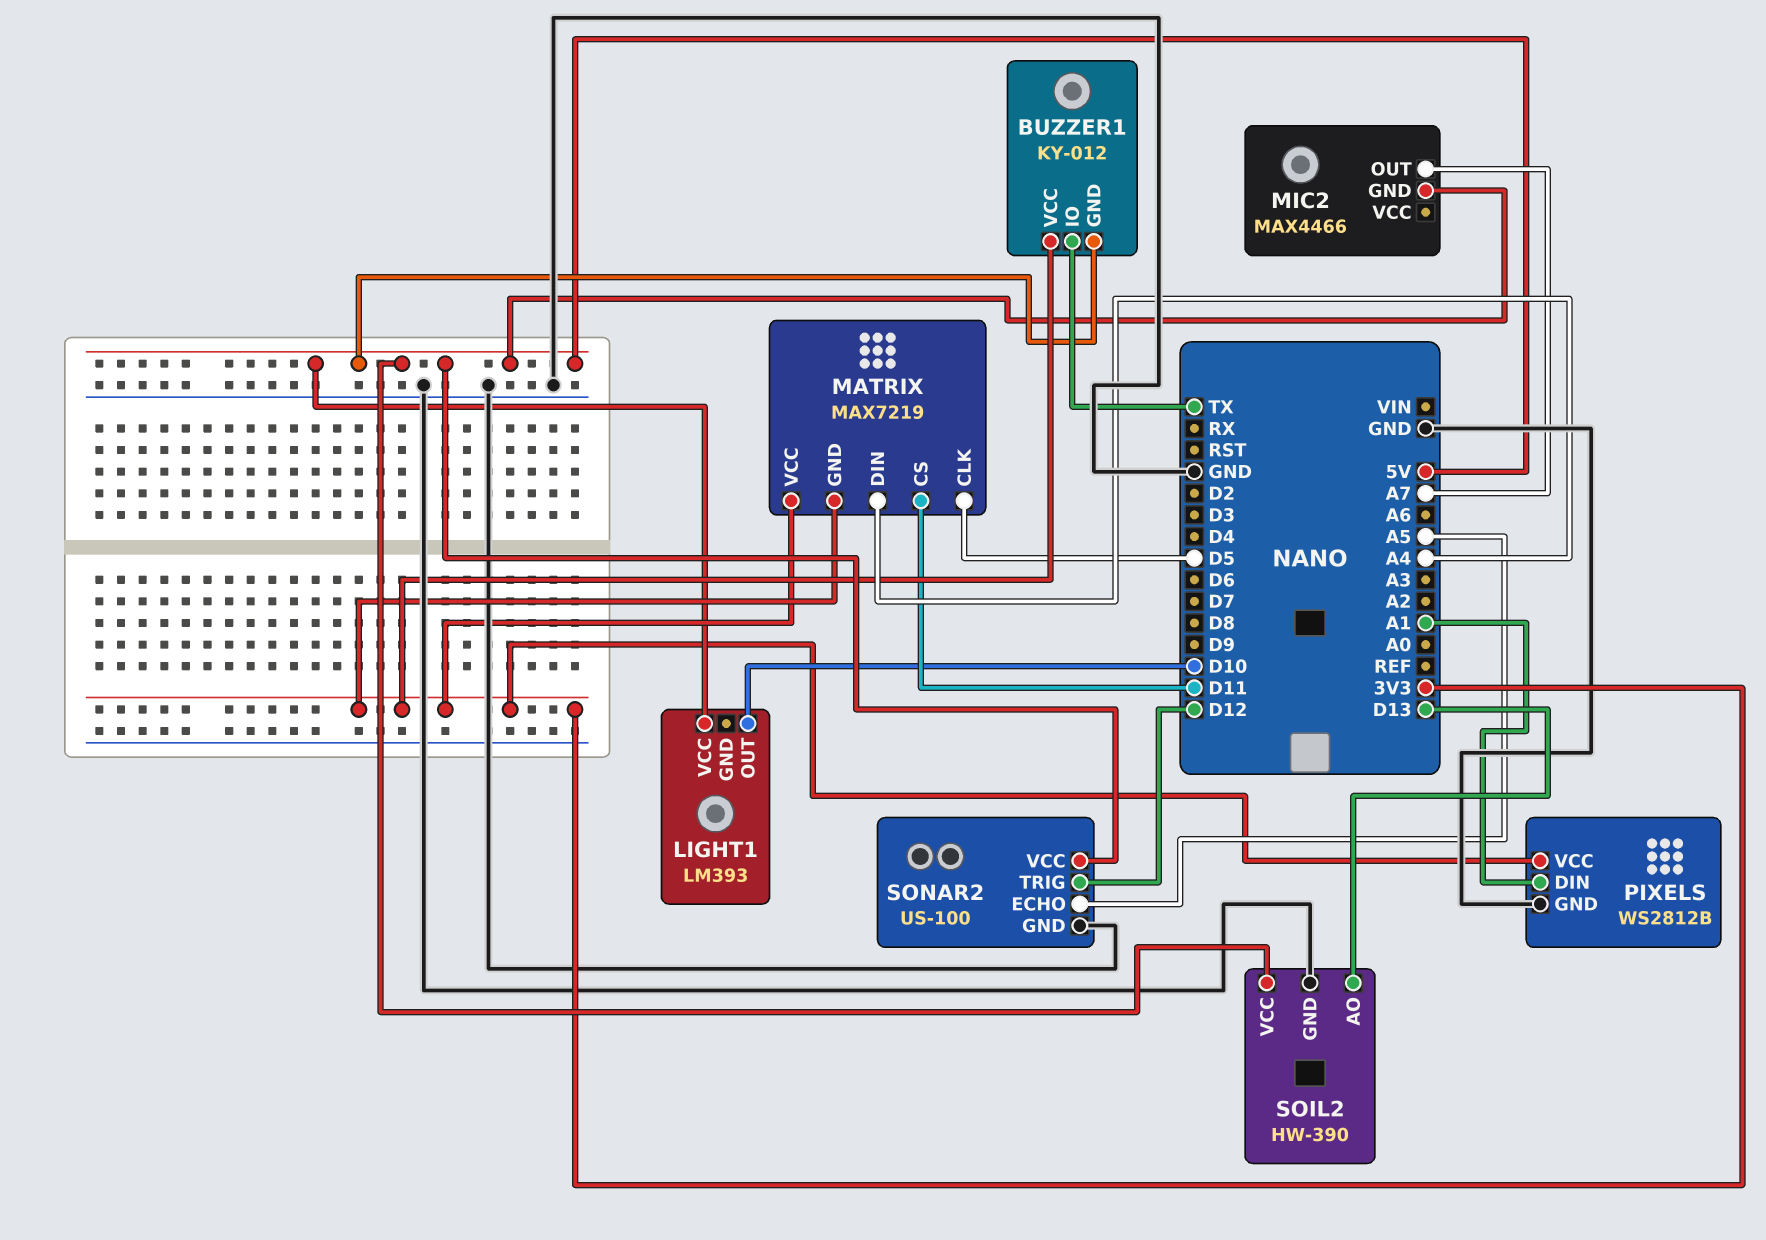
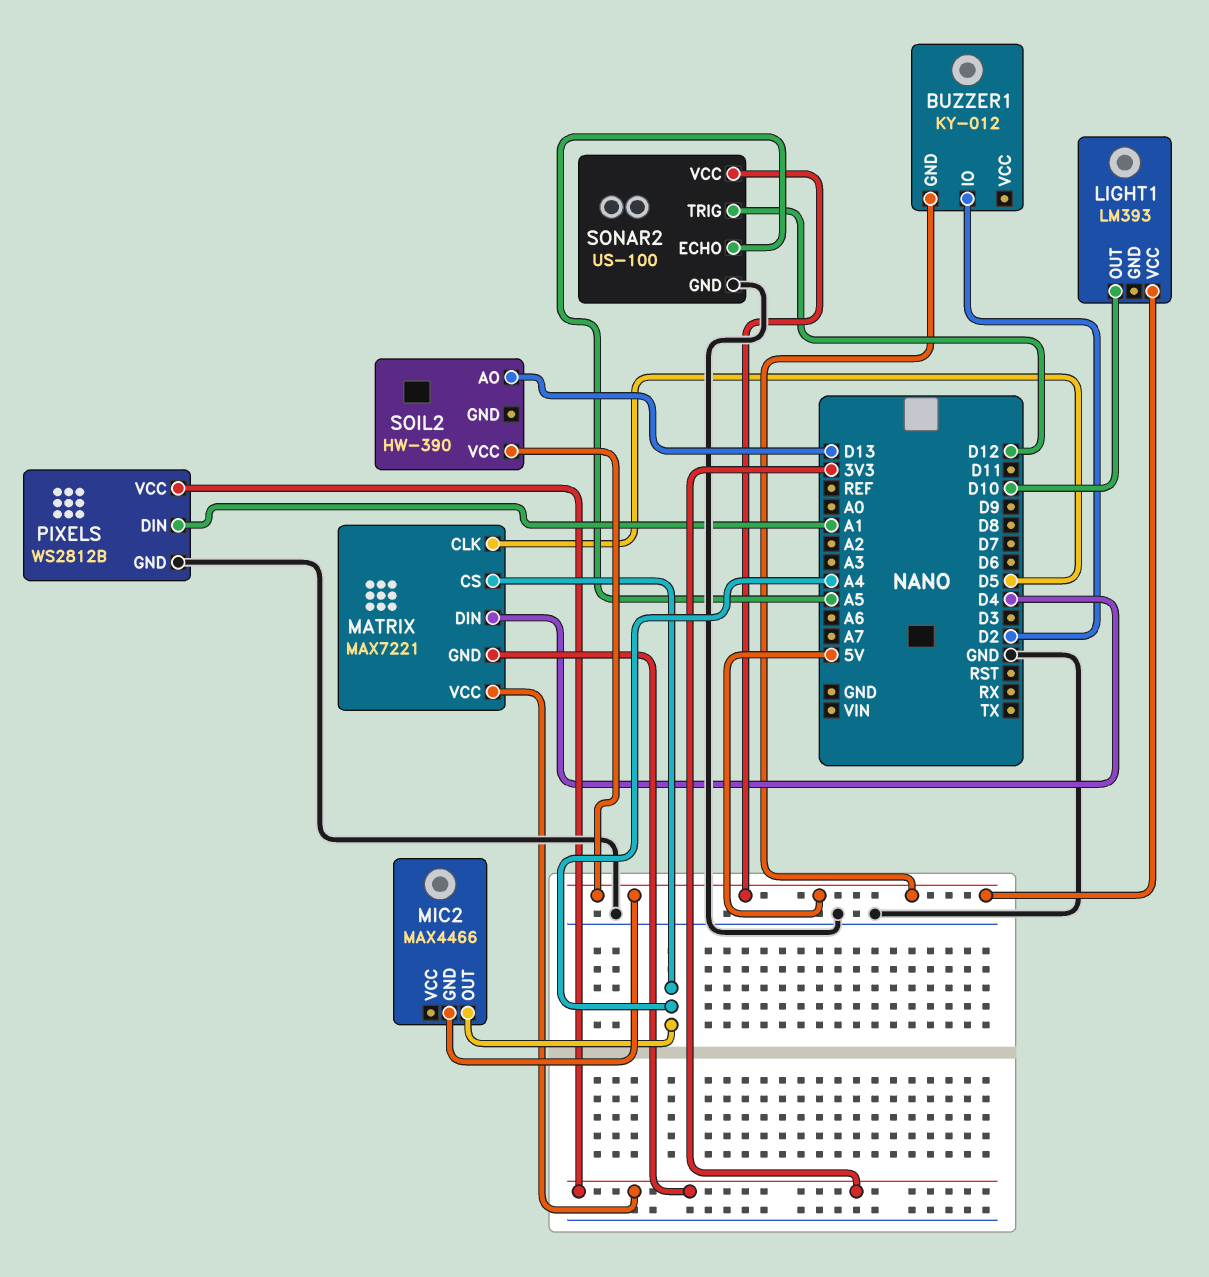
BUZZER1 pin IO: TX -> D2
BUZZER1 pin VCC: 3V3 -> none
MATRIX: MAX7219 -> MAX7221
MATRIX pin CS: D11 -> A4
MATRIX pin DIN: A4 -> D4
MIC2 pin OUT: A7 -> A4
SOIL2 pin GND: GND -> none

